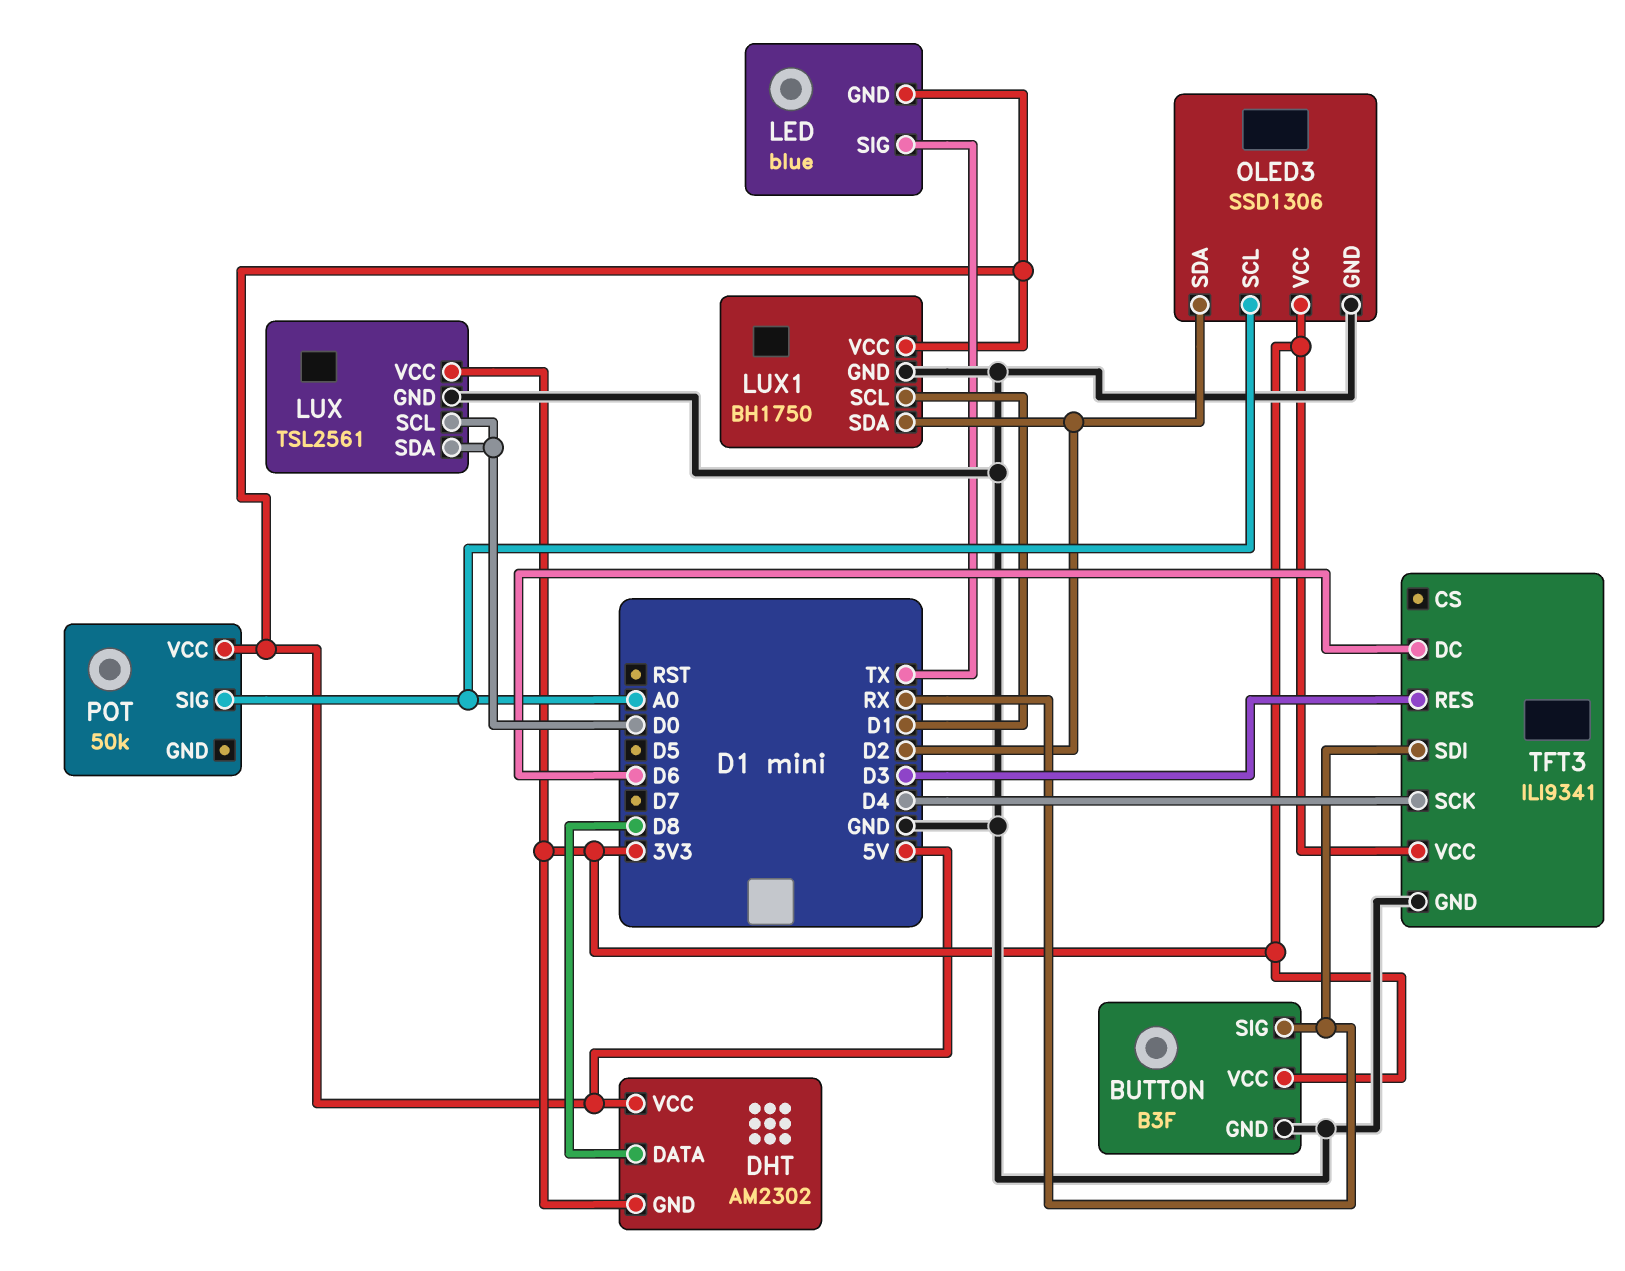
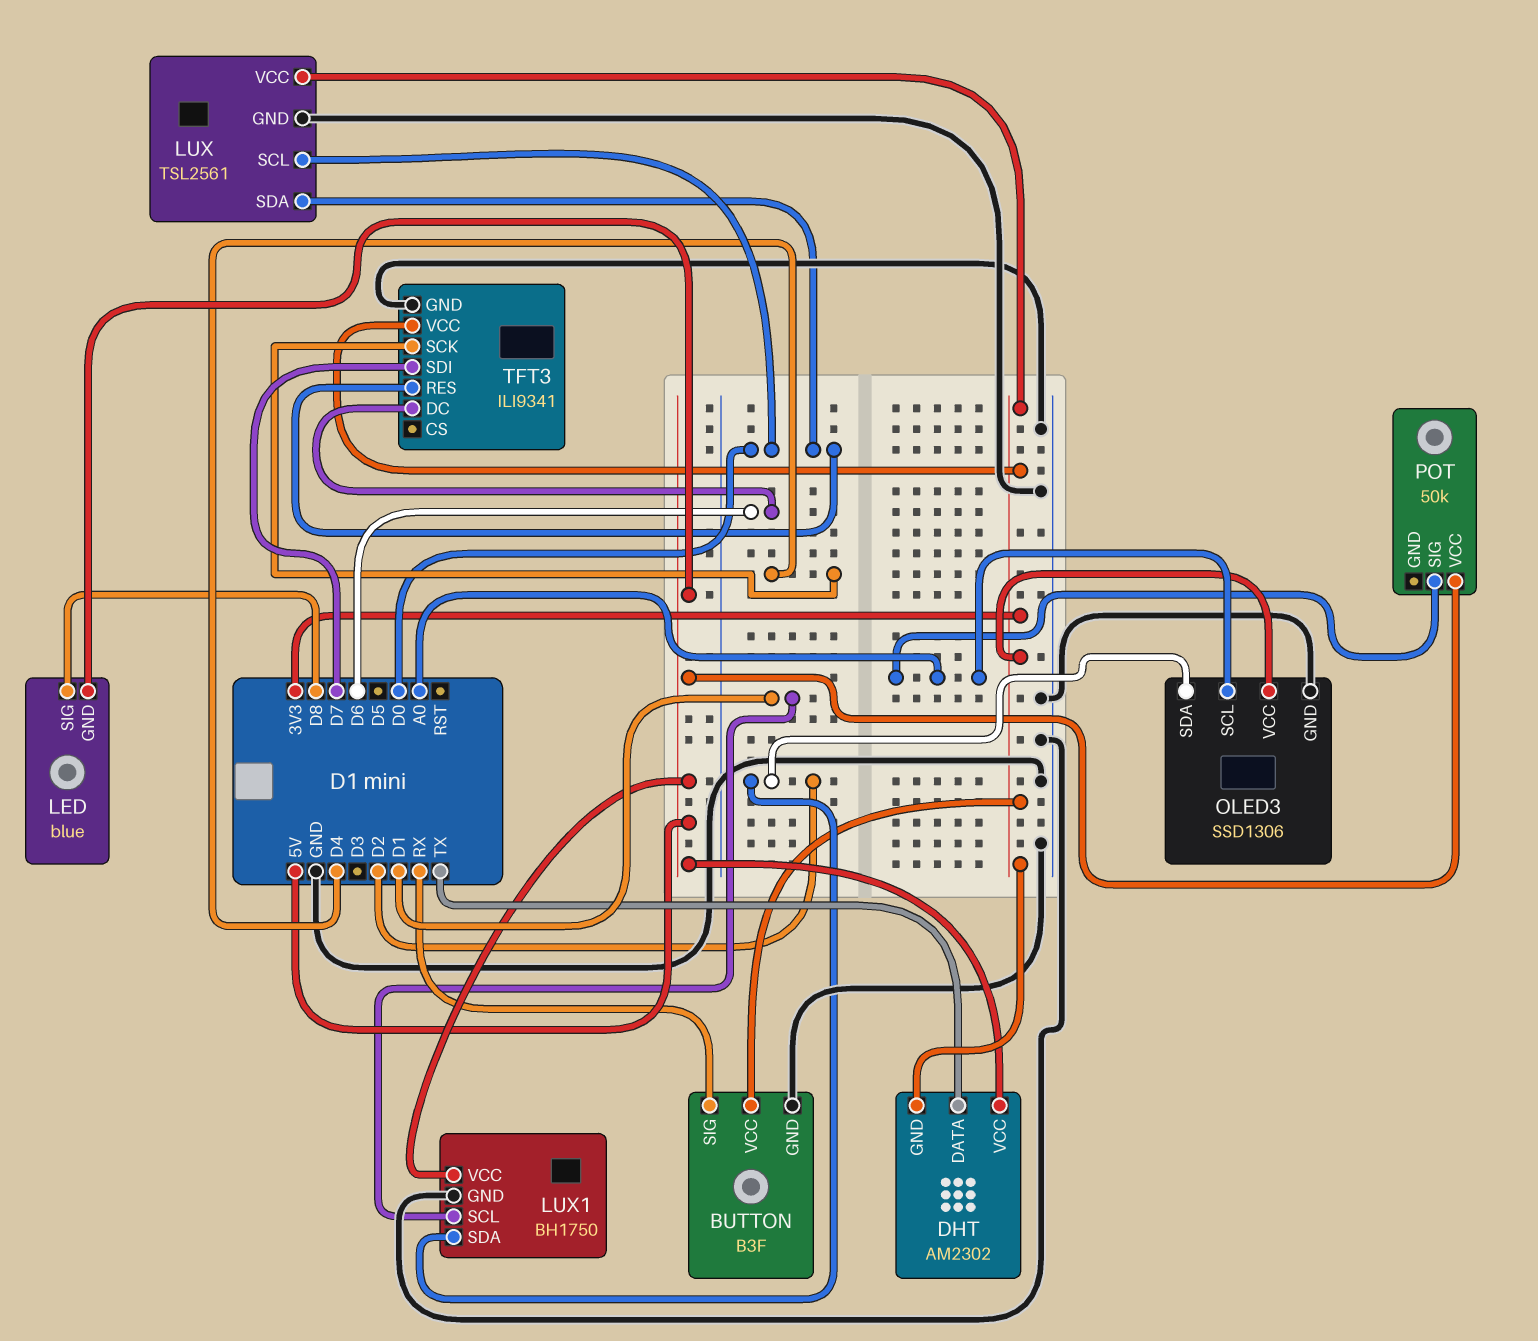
DHT pin DATA: D8 -> TX
LED pin SIG: TX -> D8
TFT3 pin RES: D3 -> D0
TFT3 pin SDI: RX -> D7

